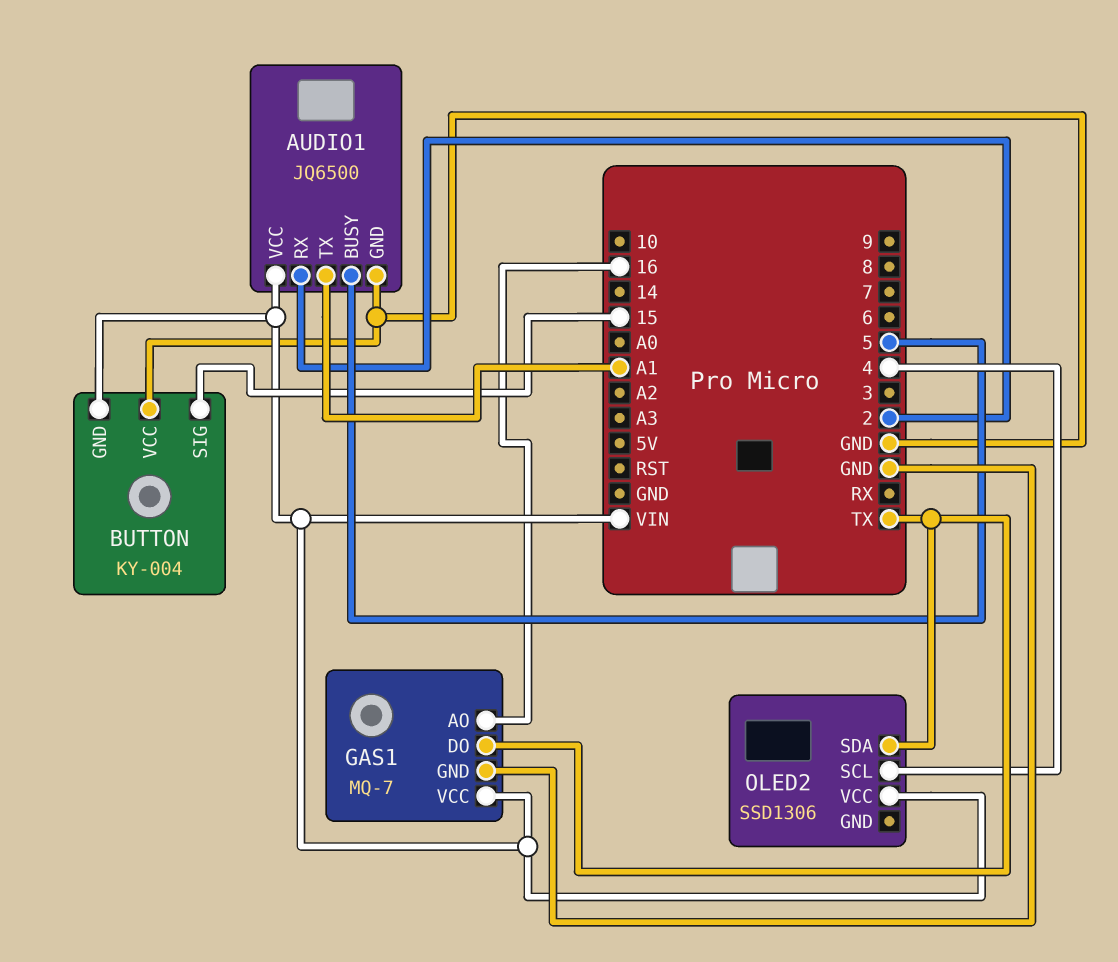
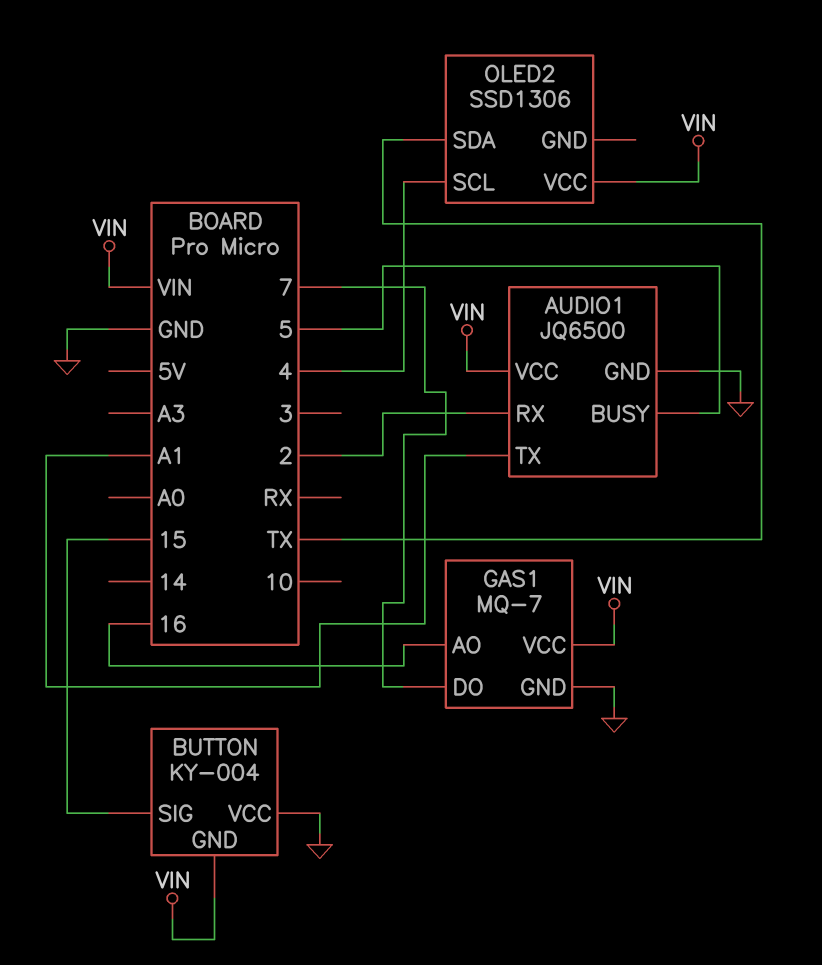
GAS1 pin DO: TX -> 7

